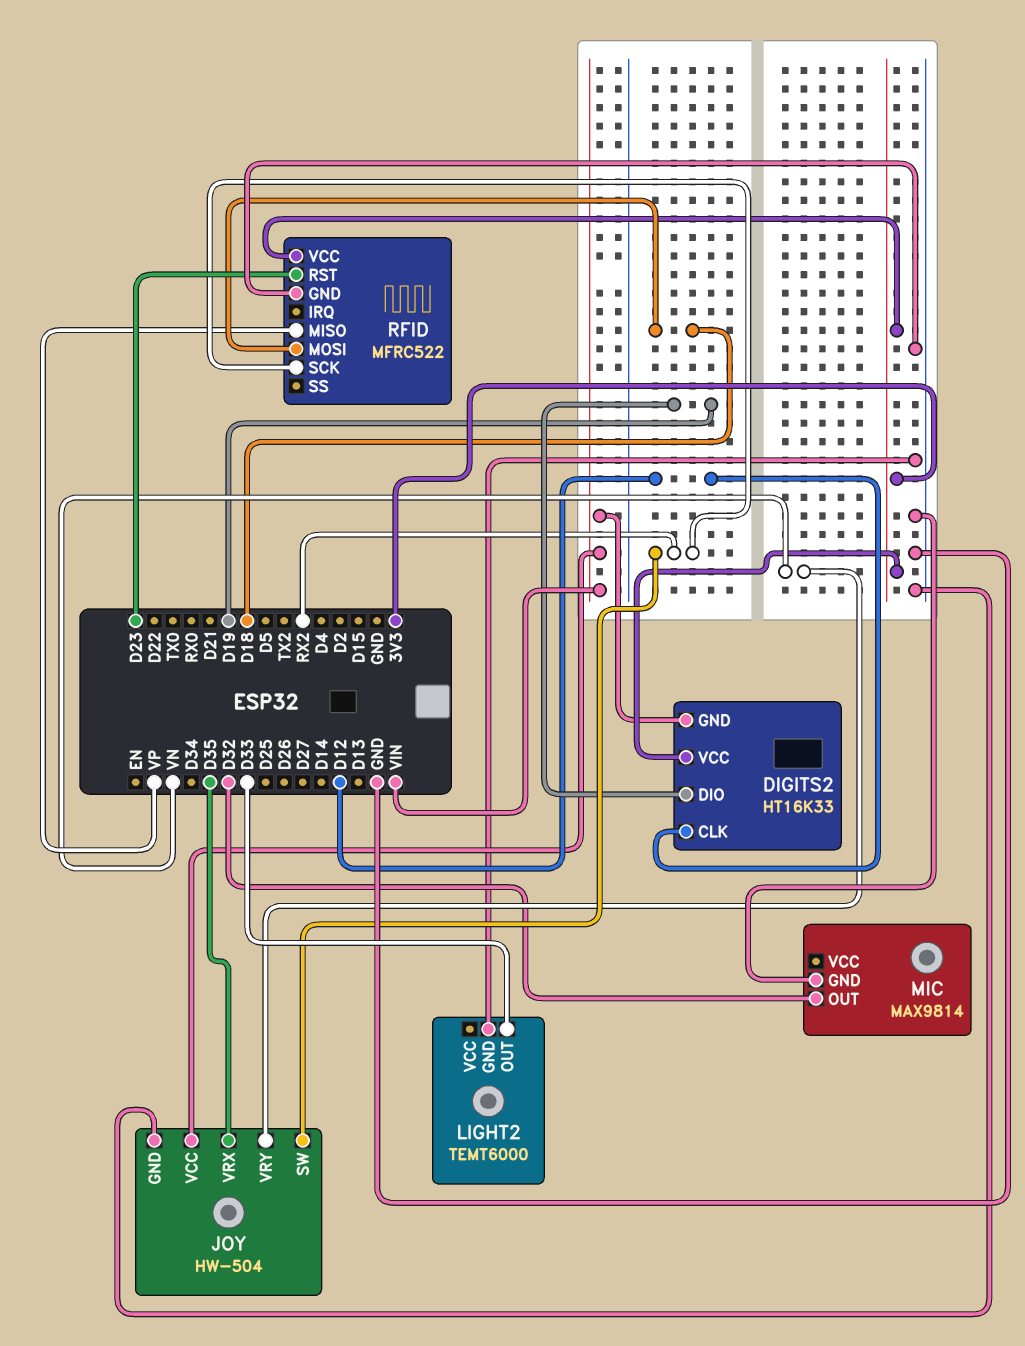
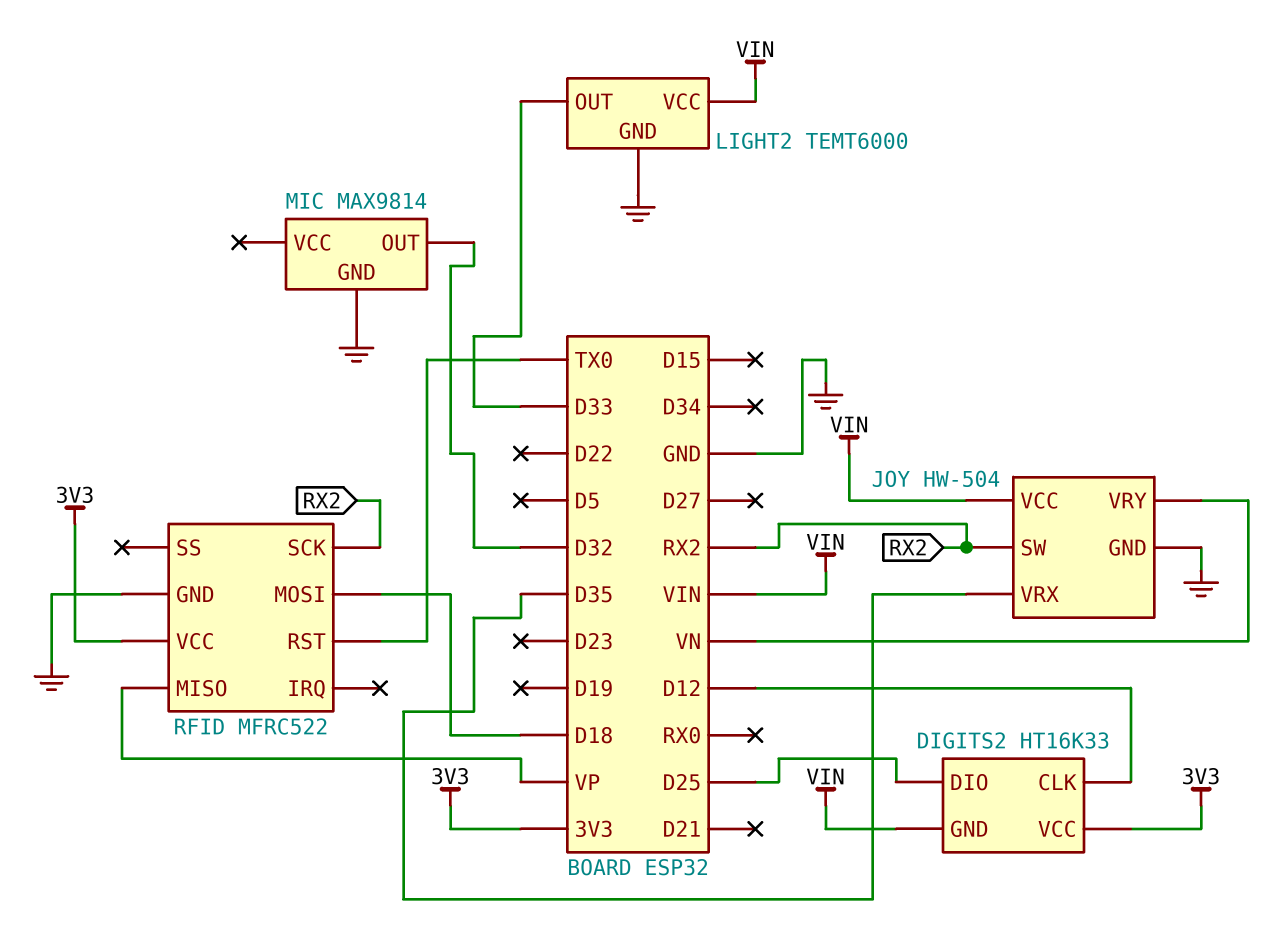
DIGITS2 pin DIO: D19 -> D25
LIGHT2 pin VCC: none -> VIN
RFID pin RST: D23 -> TX0

